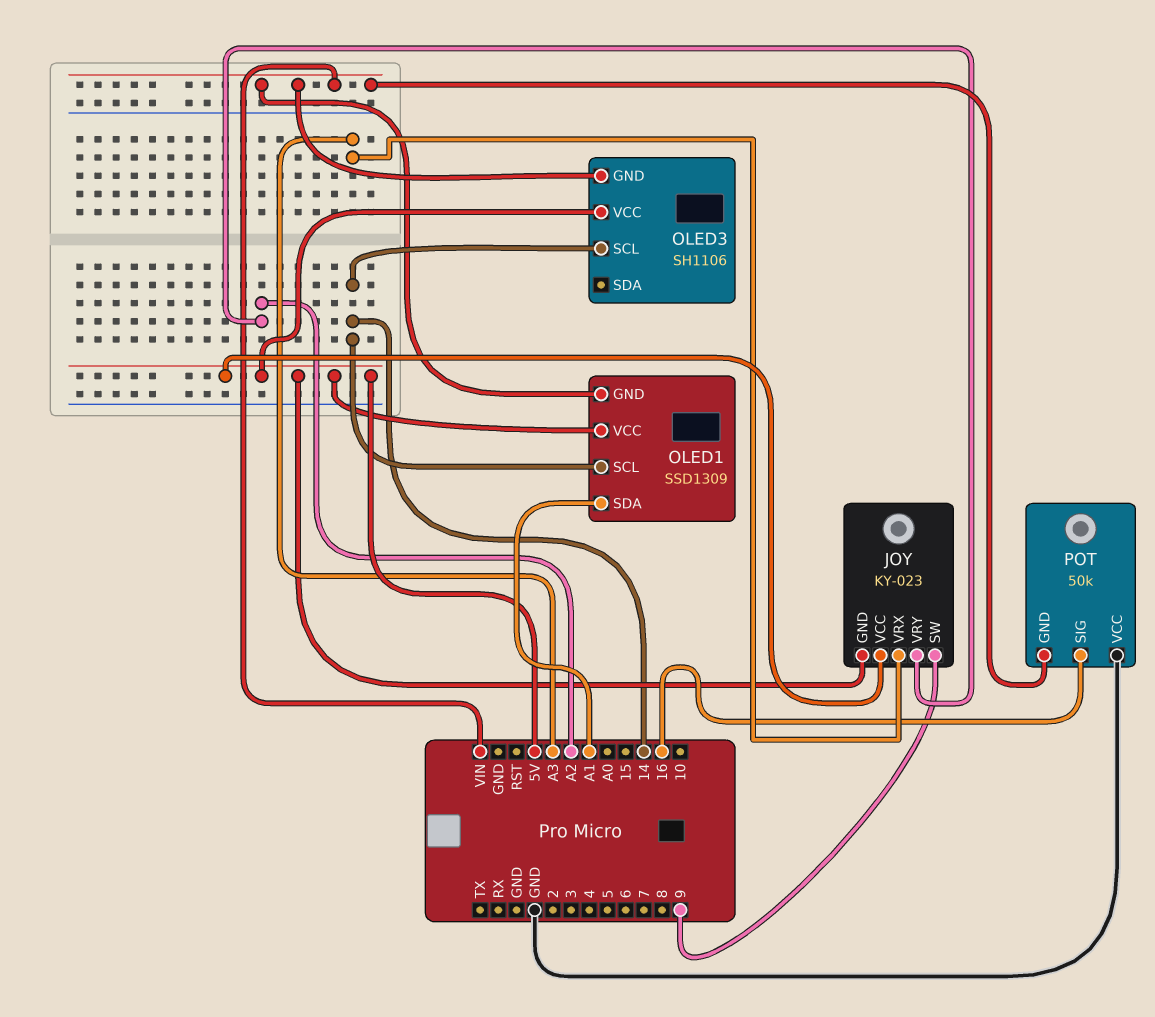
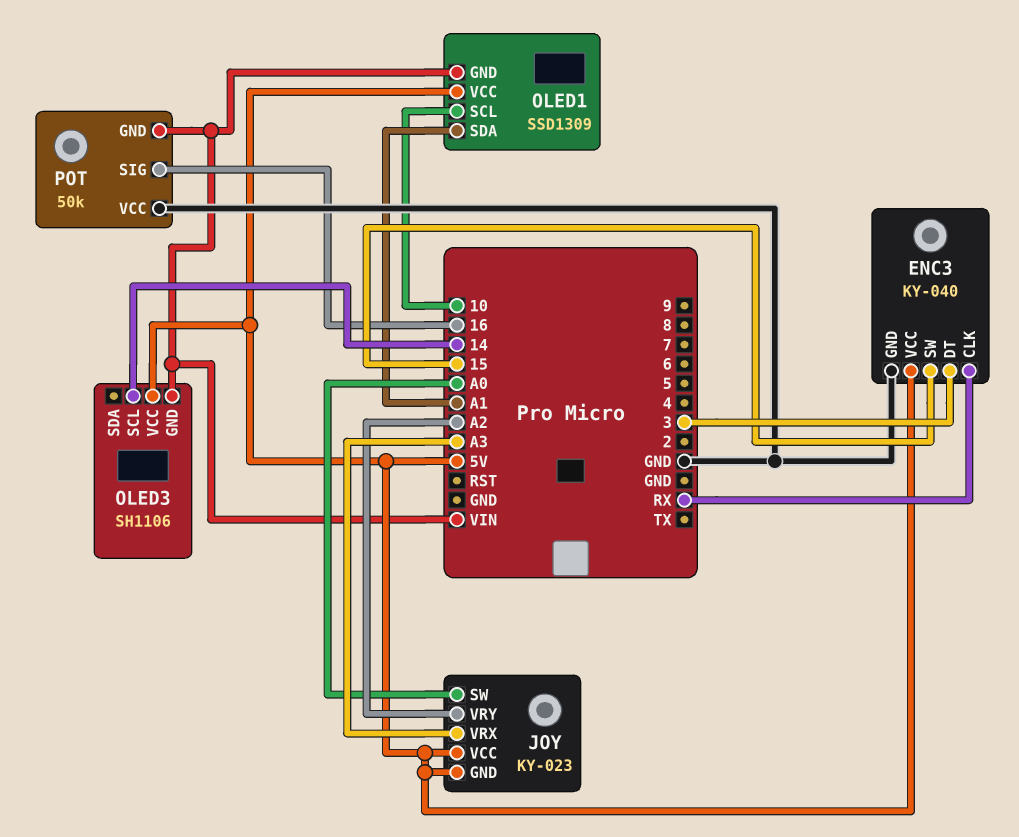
ENC3: none -> KY-040
ENC3 pin CLK: none -> RX
ENC3 pin DT: none -> 3
ENC3 pin GND: none -> GND
ENC3 pin SW: none -> 15
ENC3 pin VCC: none -> 5V
JOY pin SW: 9 -> A0
OLED1 pin SCL: 14 -> 10

